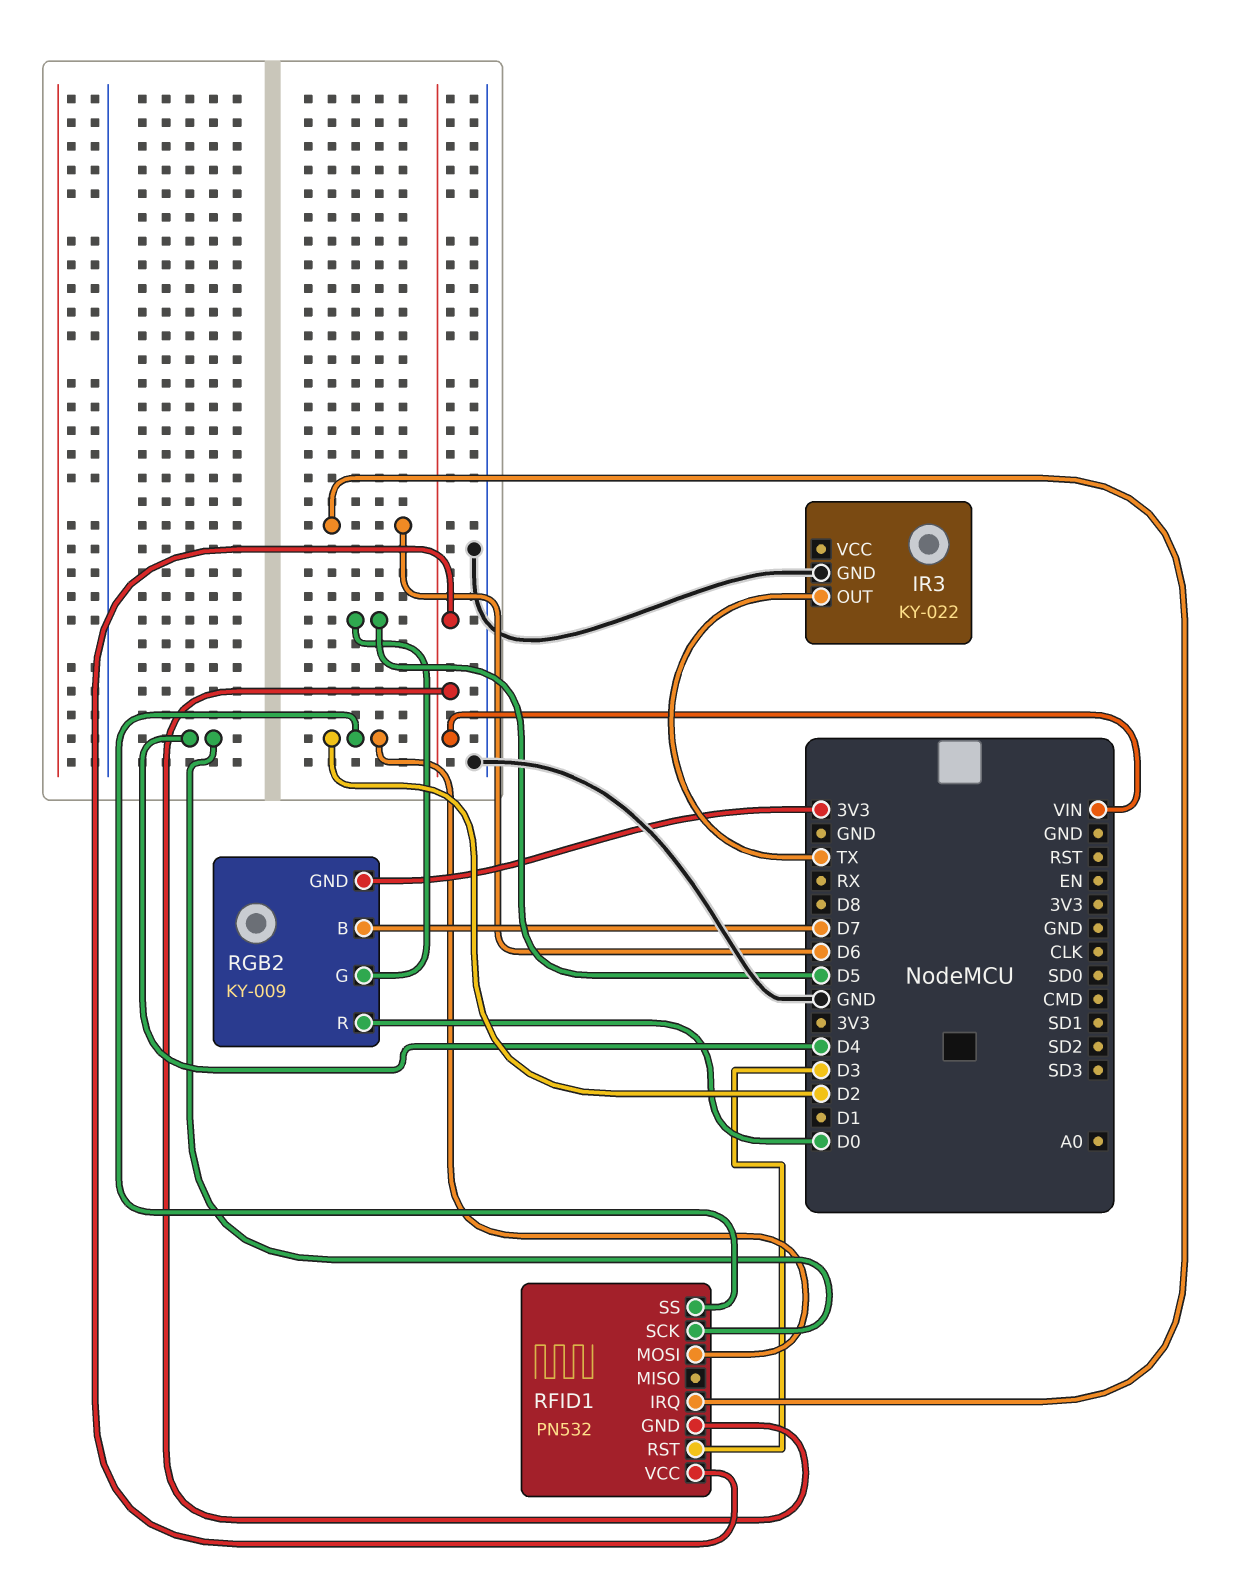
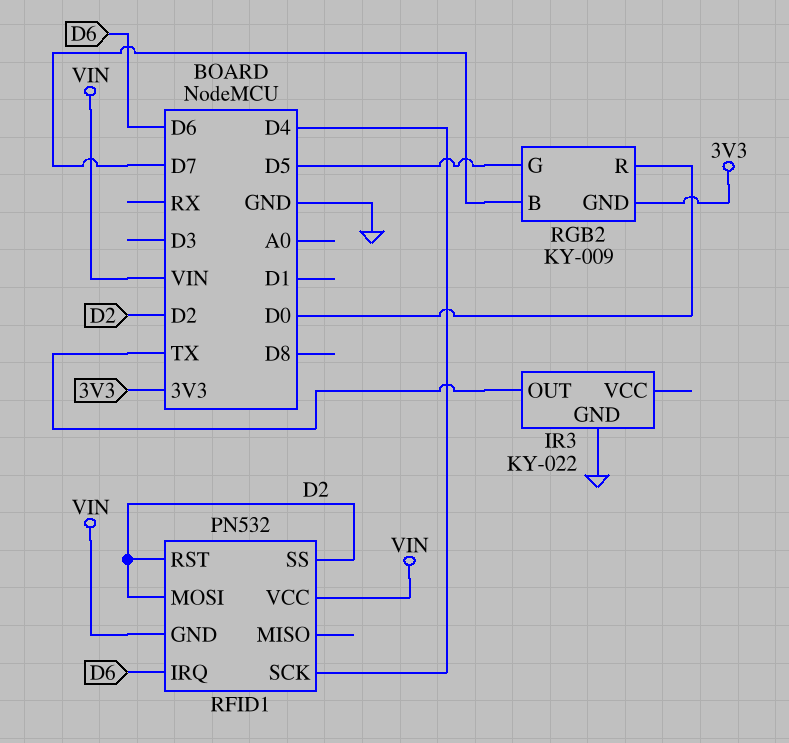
RFID1 pin RST: D3 -> D2

